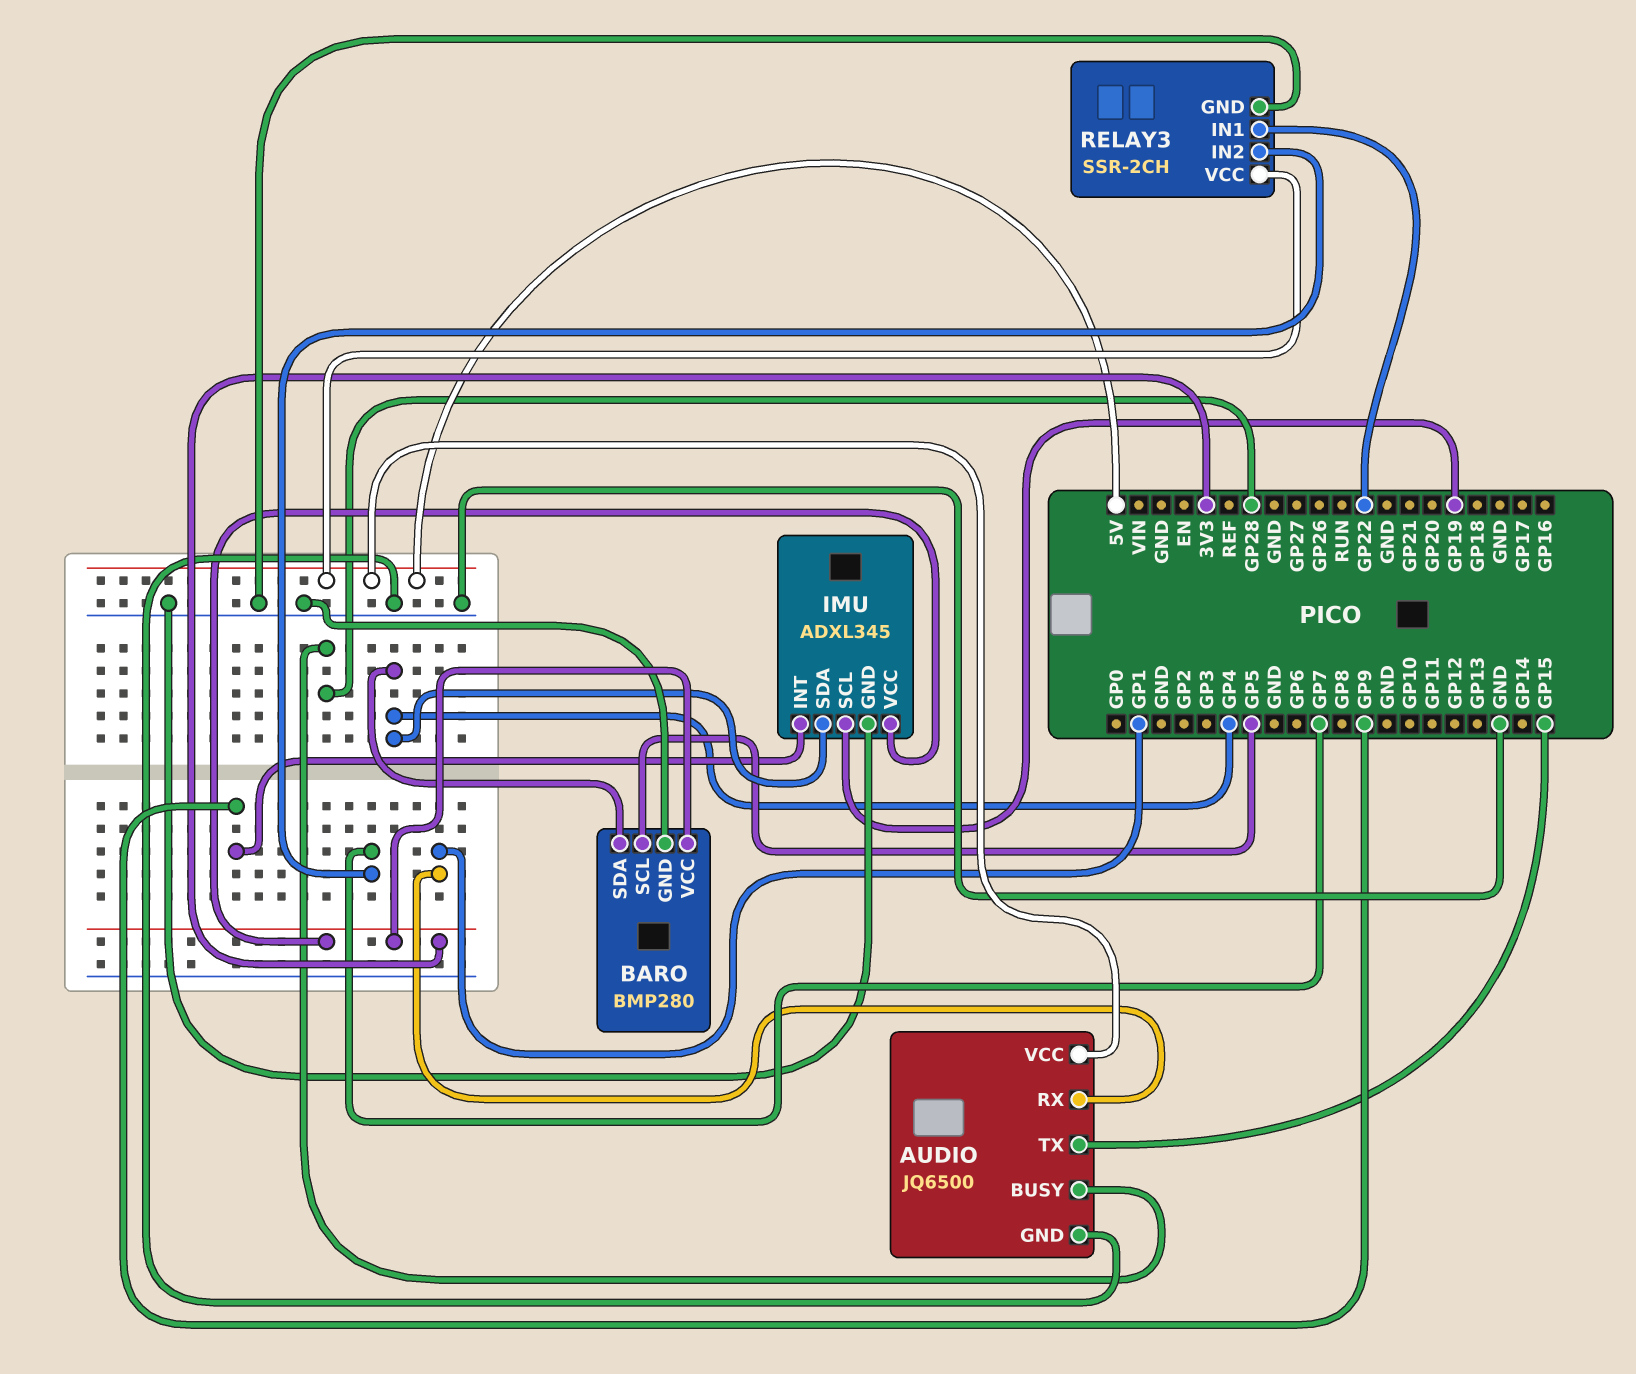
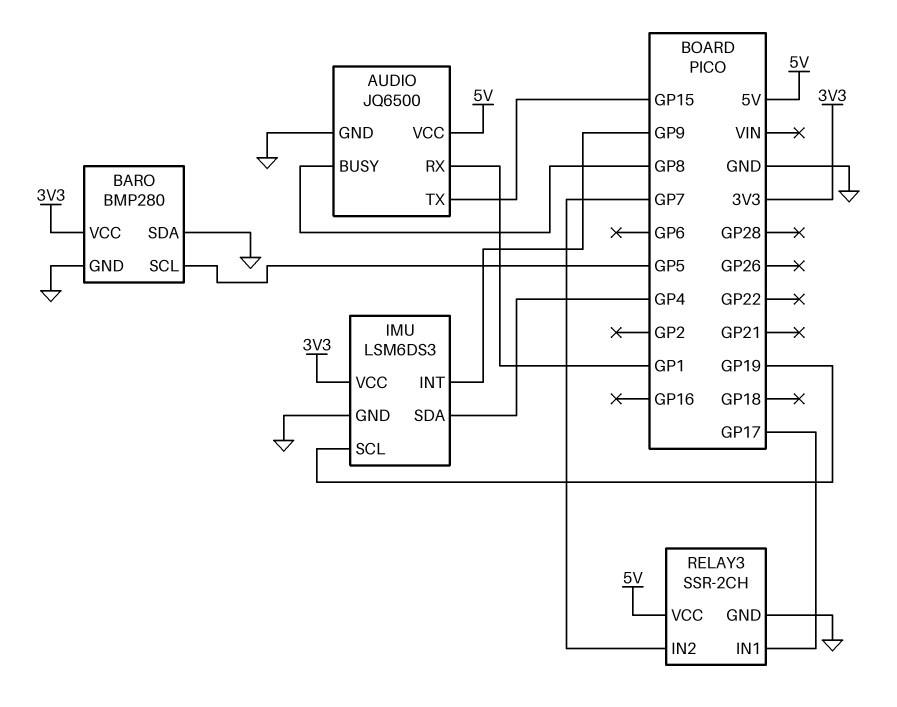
AUDIO pin BUSY: GP28 -> GP8
BARO pin SDA: GP4 -> GND
IMU: ADXL345 -> LSM6DS3
RELAY3 pin IN1: GP22 -> GP17

